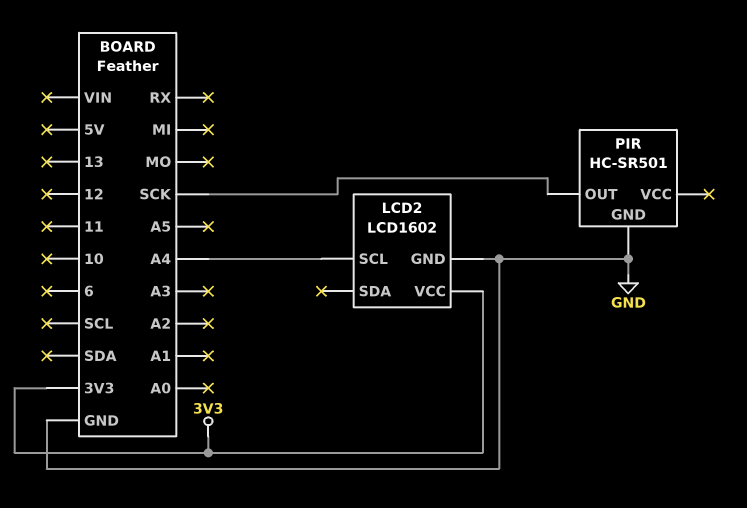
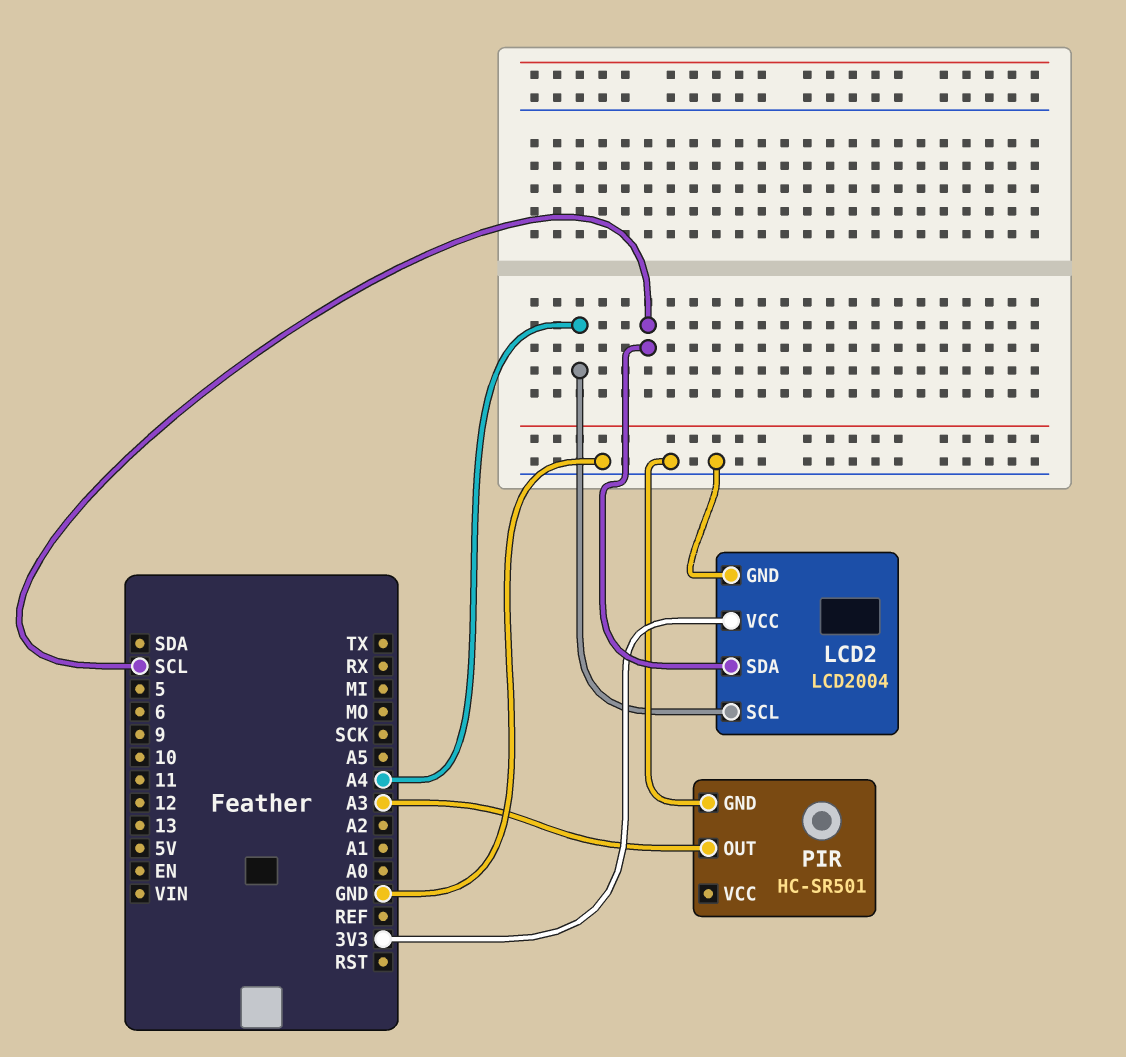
LCD2: LCD1602 -> LCD2004
LCD2 pin SDA: none -> SCL
PIR pin OUT: SCK -> A3

